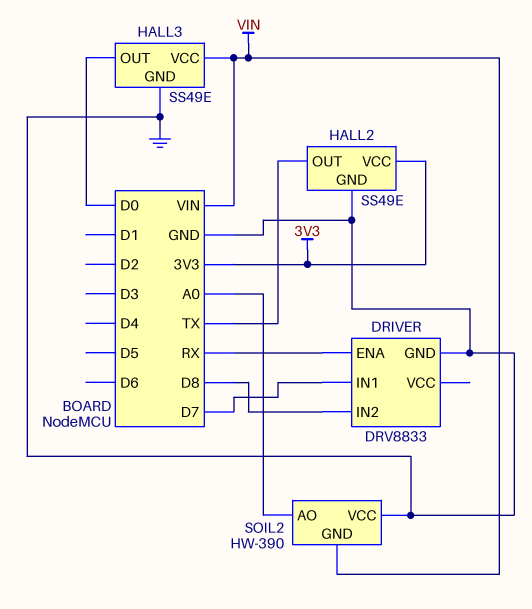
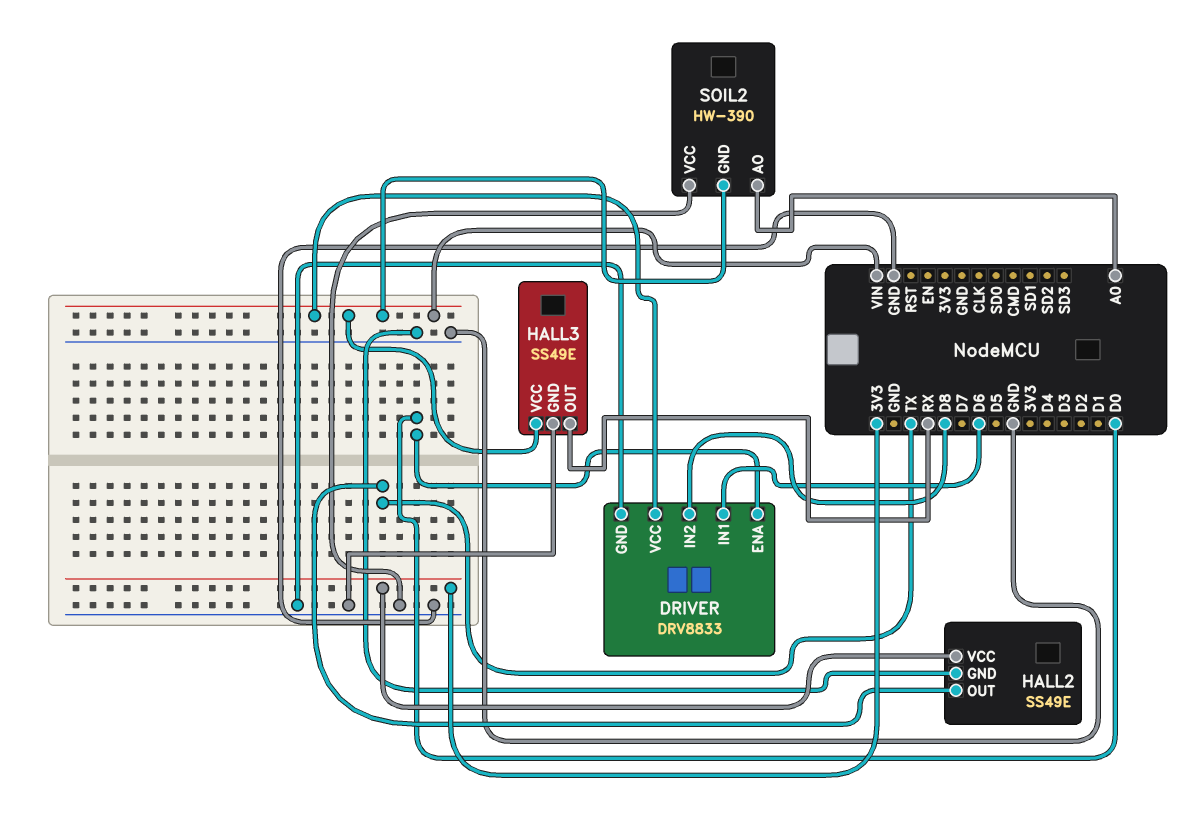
DRIVER pin ENA: RX -> D0
DRIVER pin IN1: D7 -> D6
DRIVER pin VCC: none -> VIN
HALL3 pin OUT: D0 -> RX

